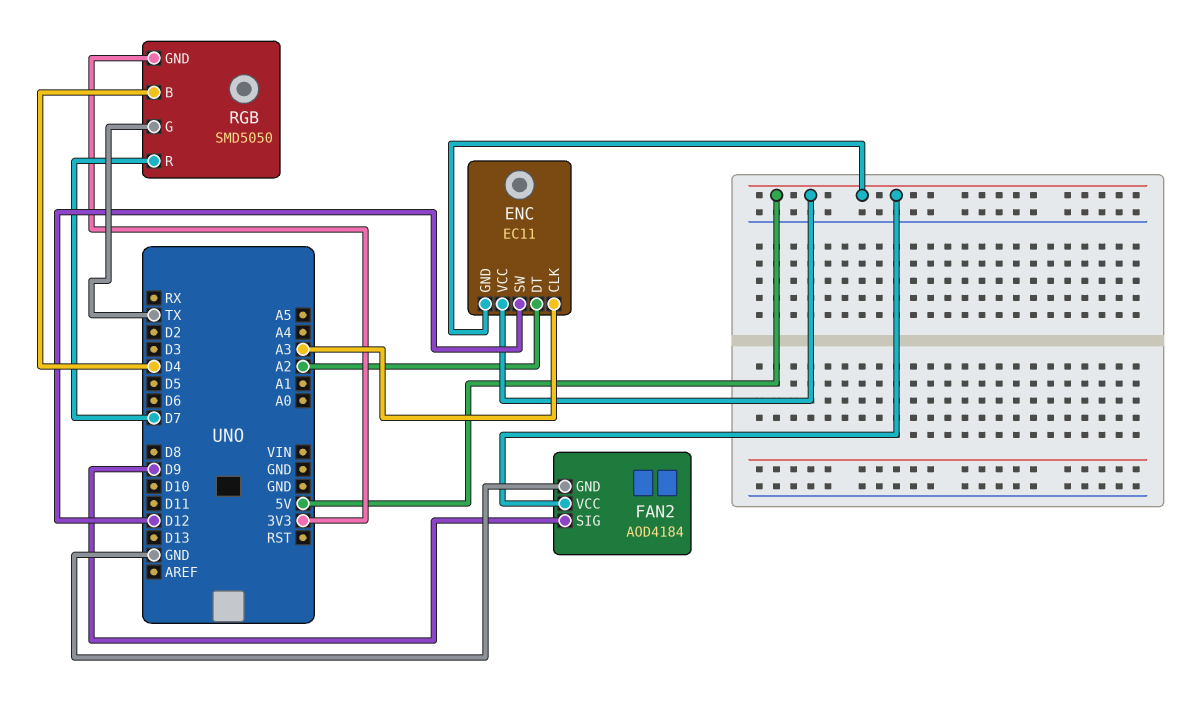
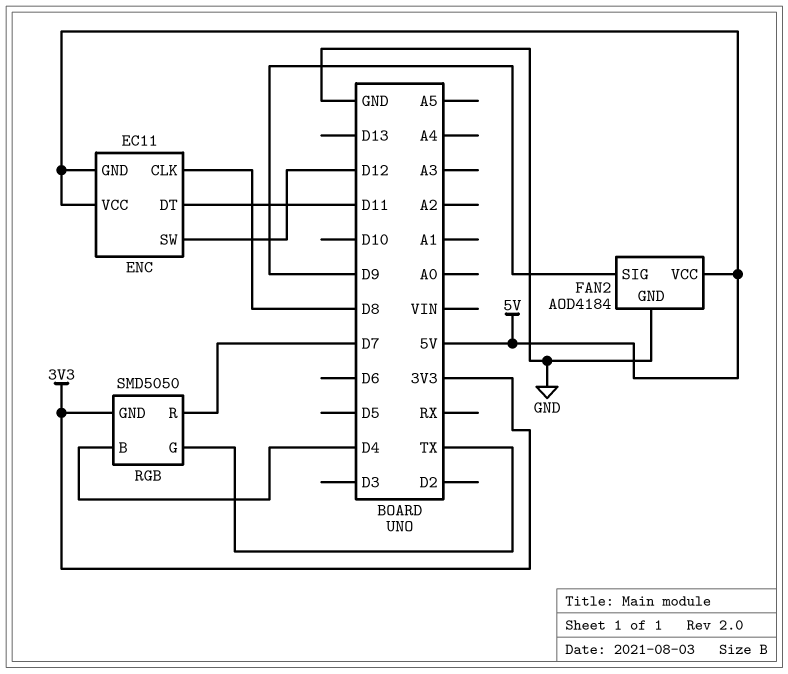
ENC pin CLK: A3 -> D8
ENC pin DT: A2 -> D11

